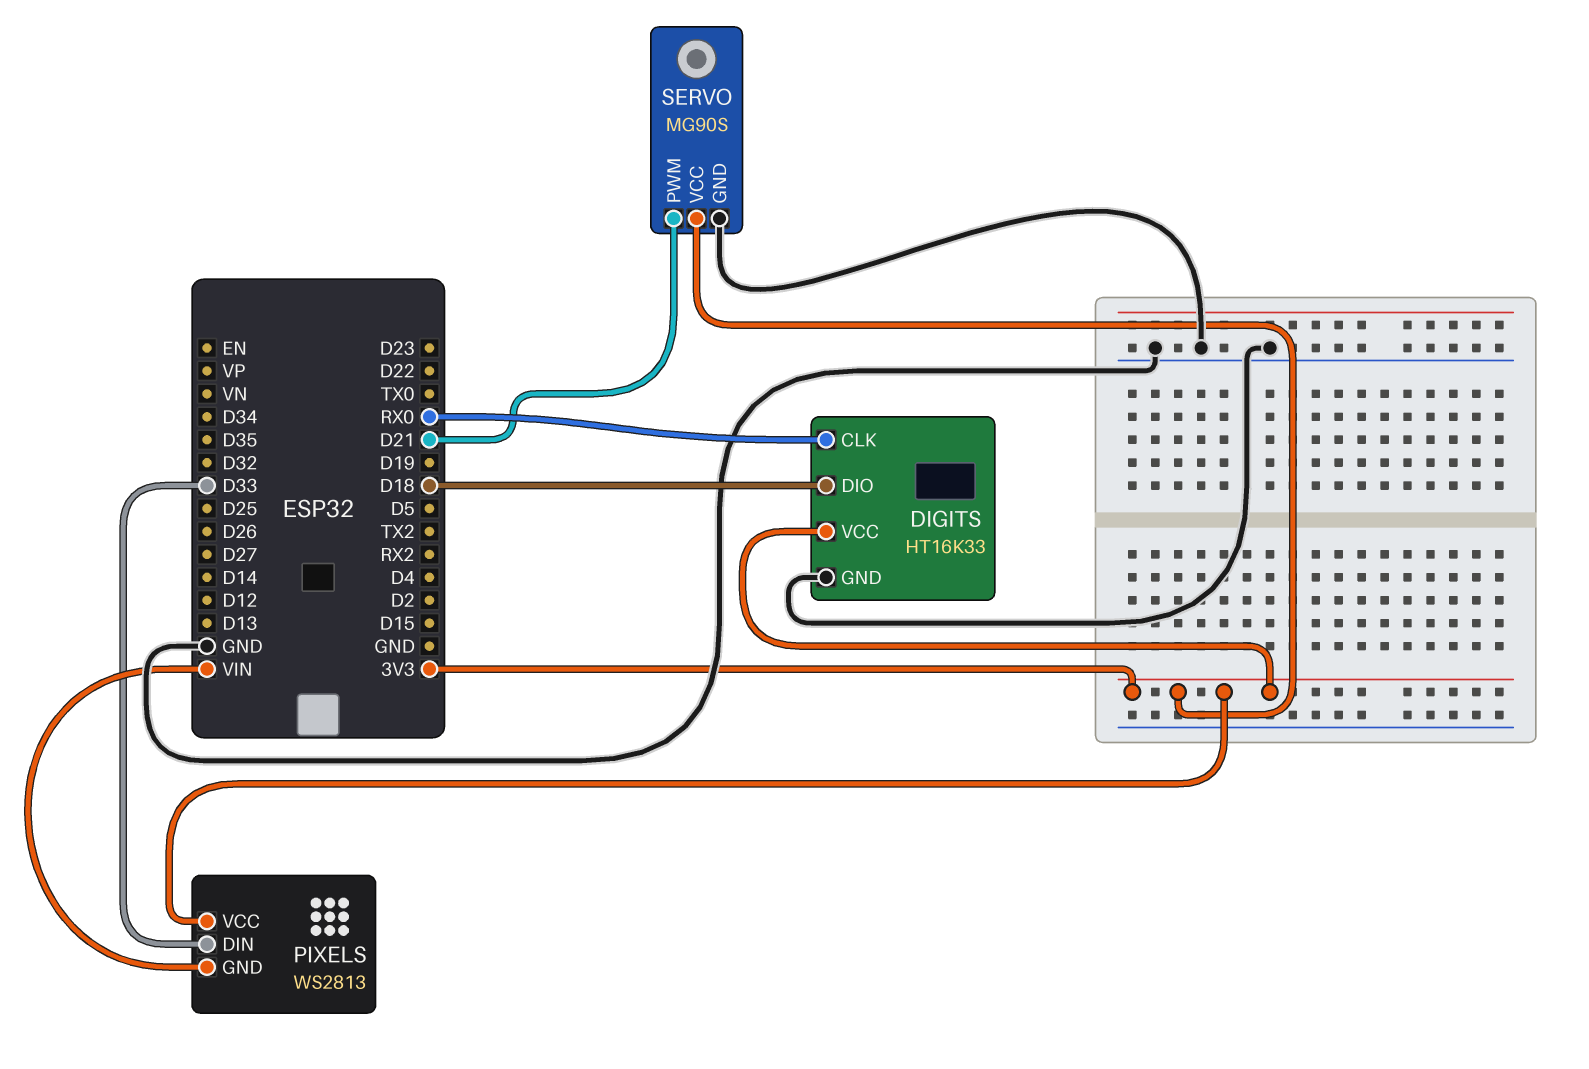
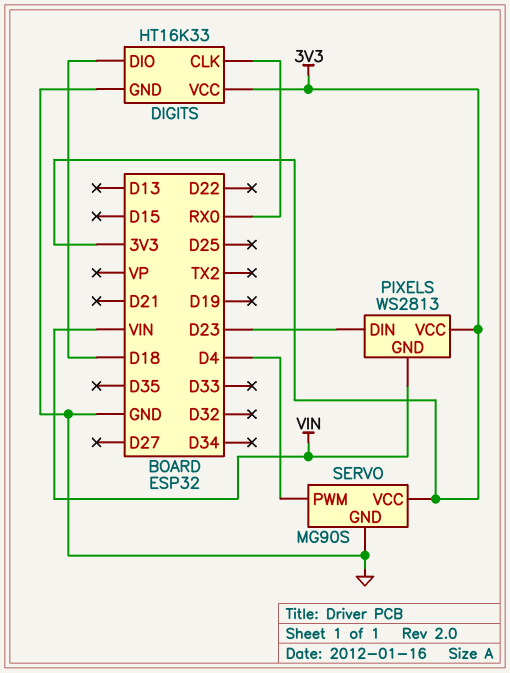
PIXELS pin DIN: D33 -> D23
SERVO pin PWM: D21 -> D4

